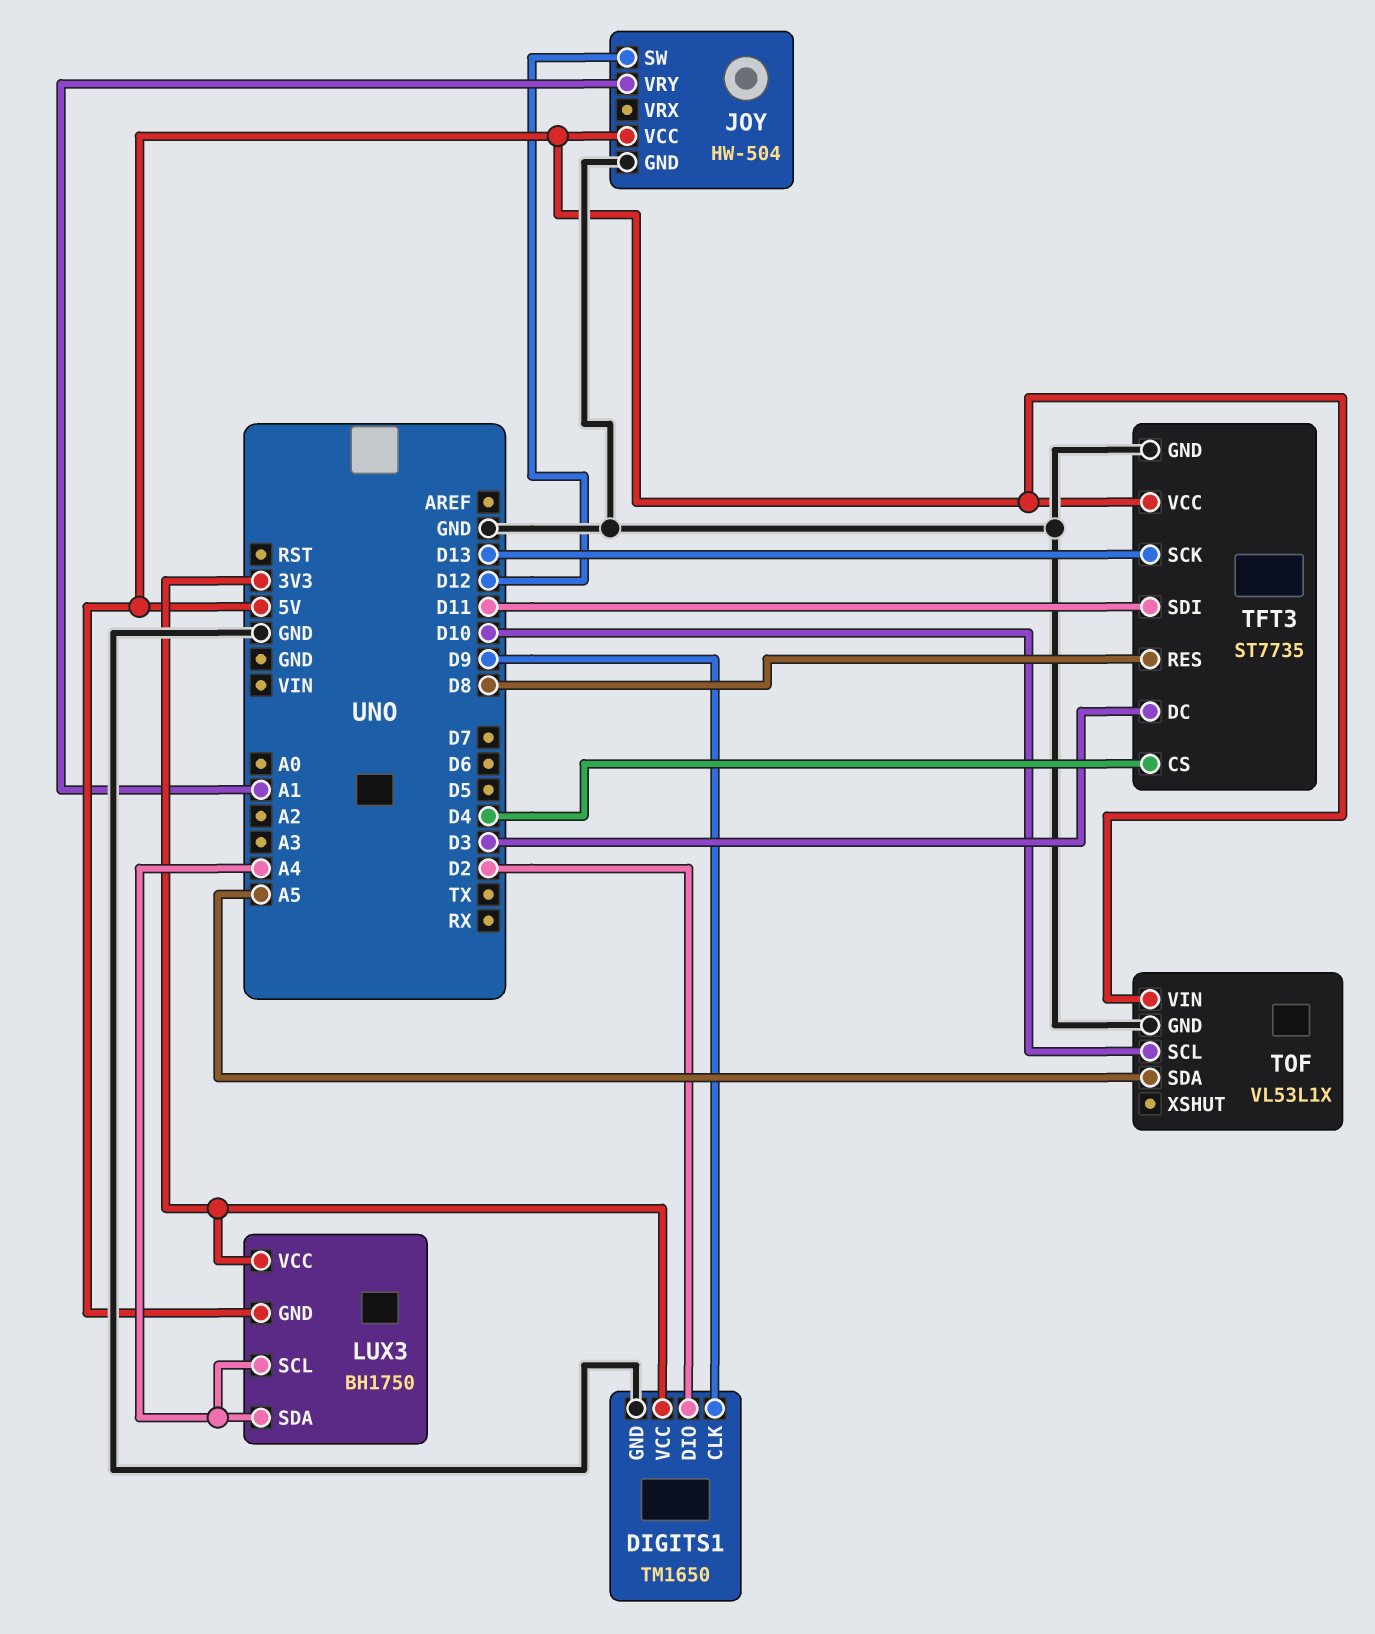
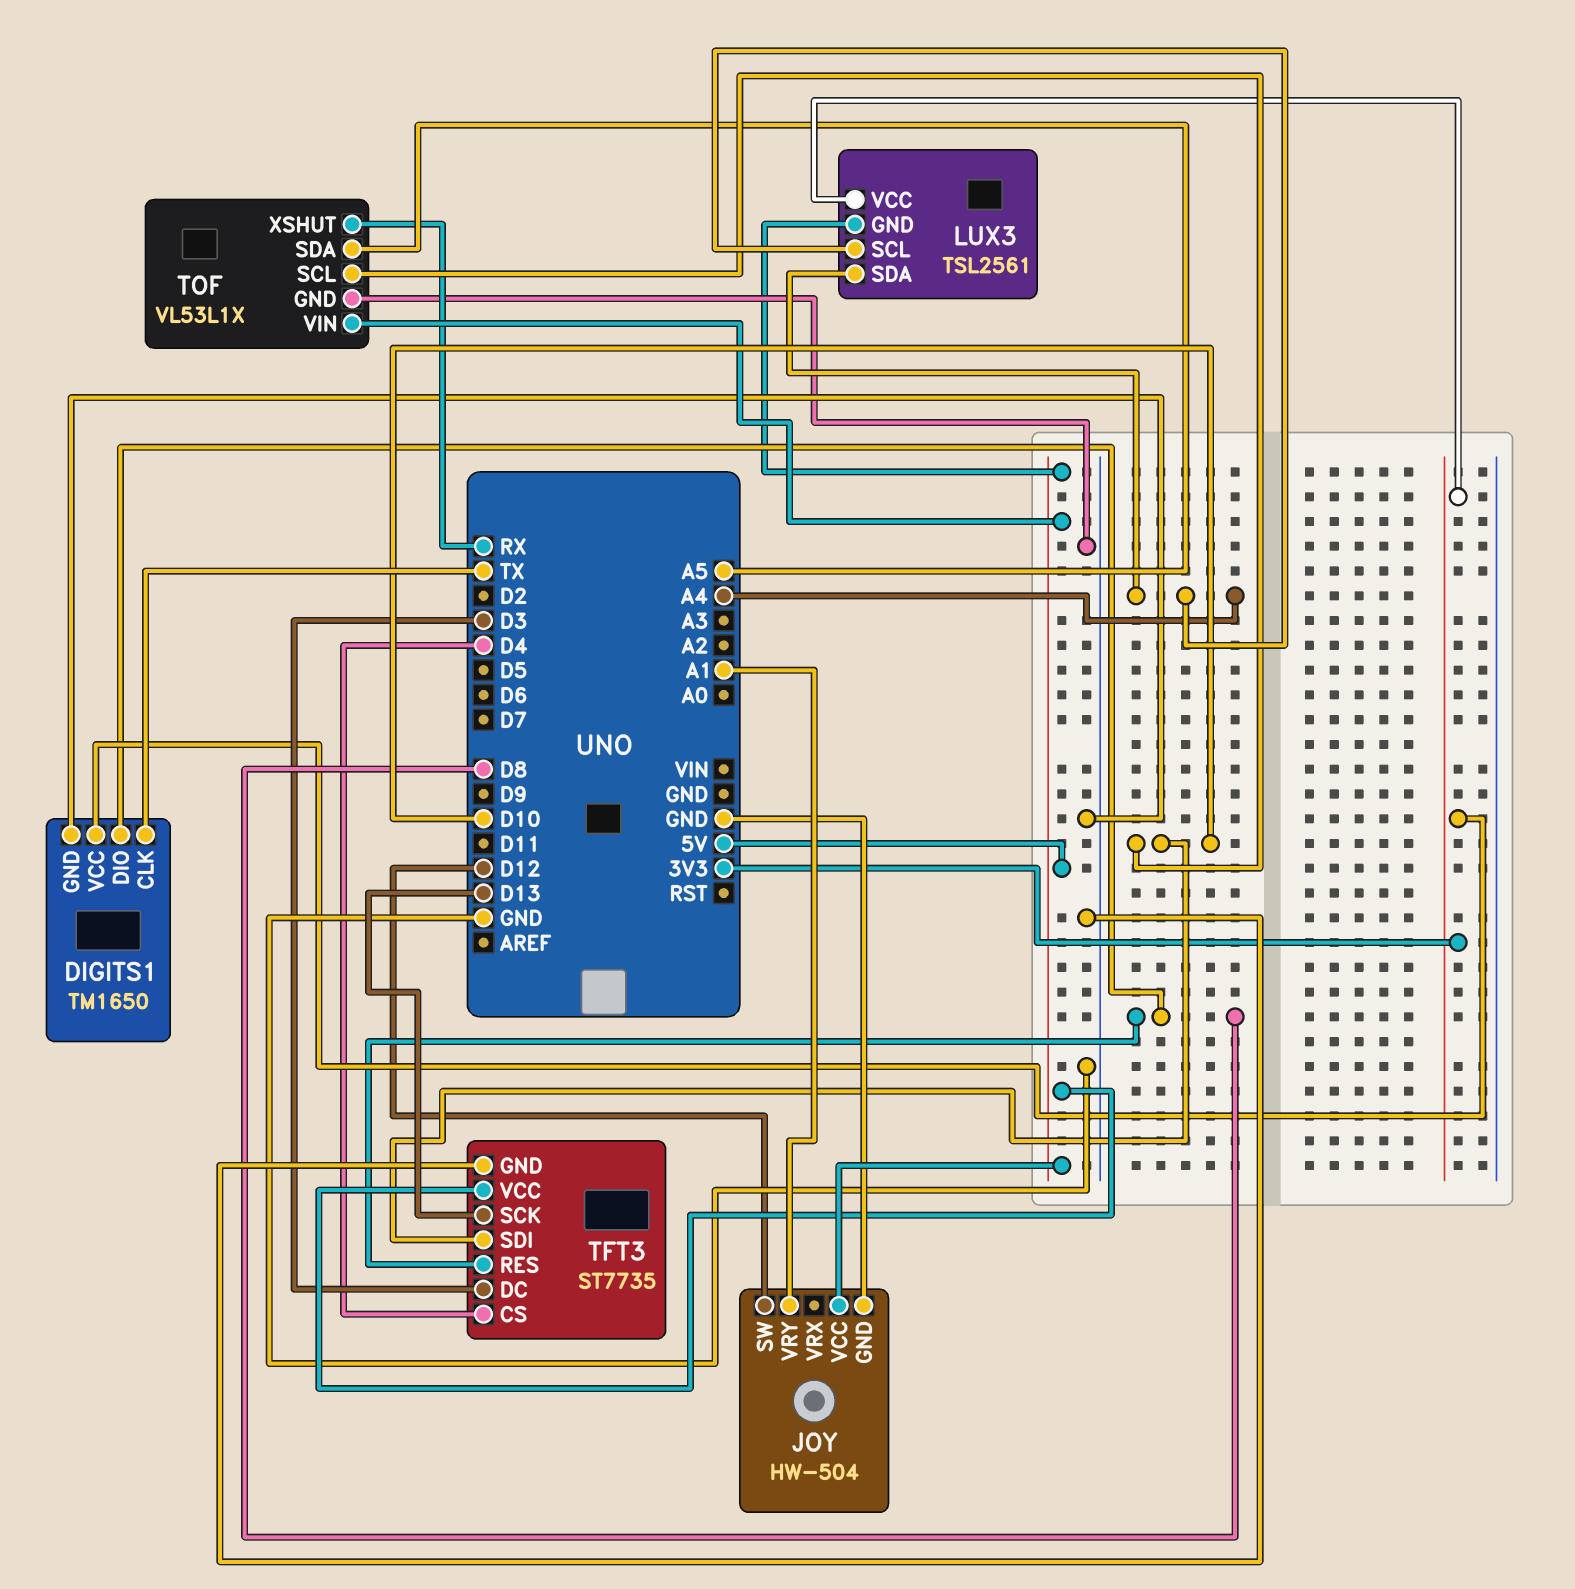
DIGITS1 pin CLK: D9 -> TX
DIGITS1 pin DIO: D2 -> D8
LUX3: BH1750 -> TSL2561
TFT3 pin SDI: D11 -> D10
TOF pin XSHUT: none -> RX

